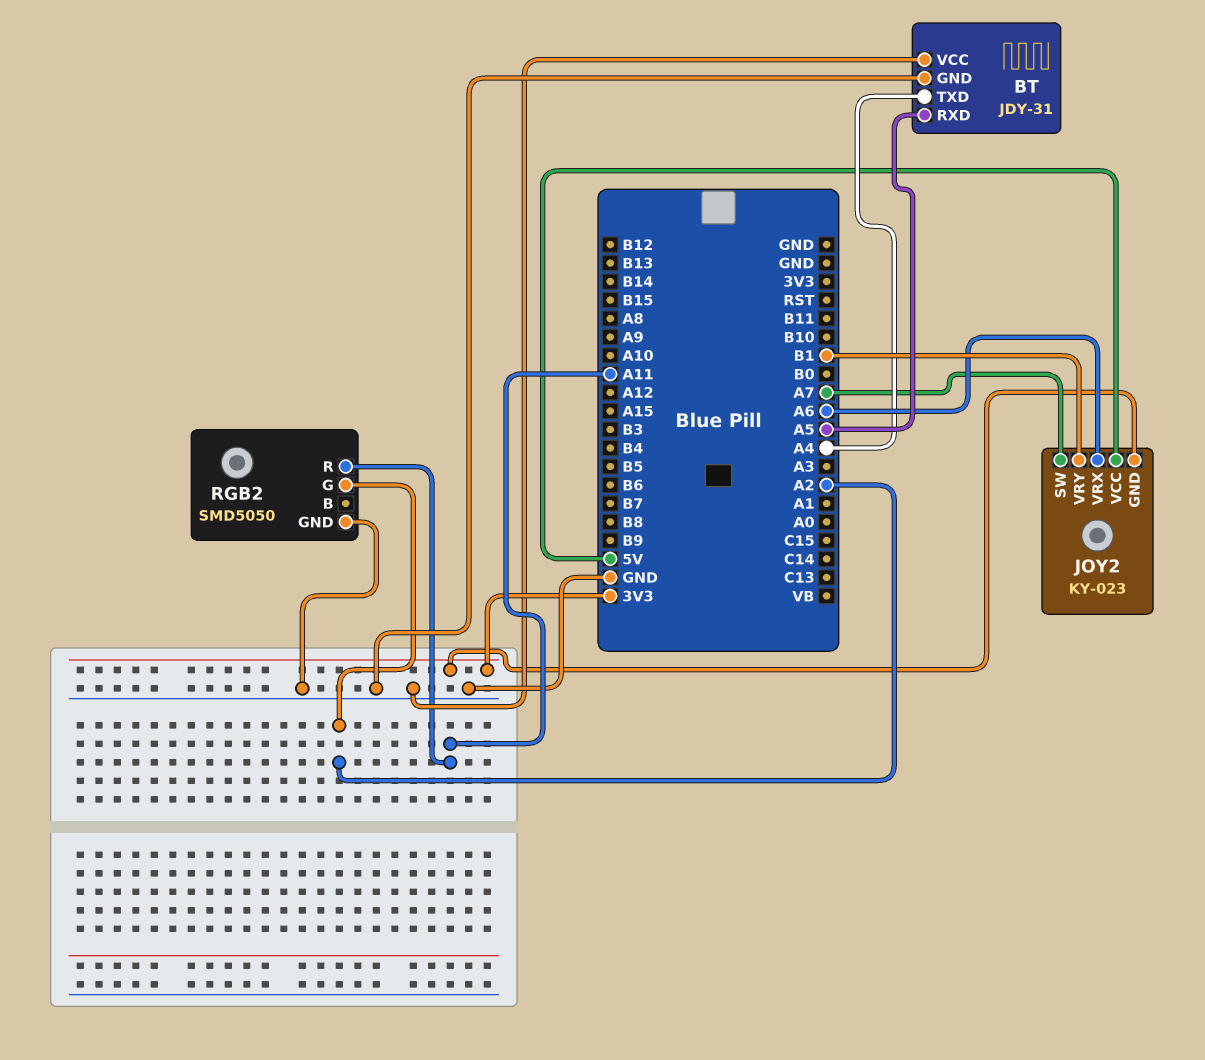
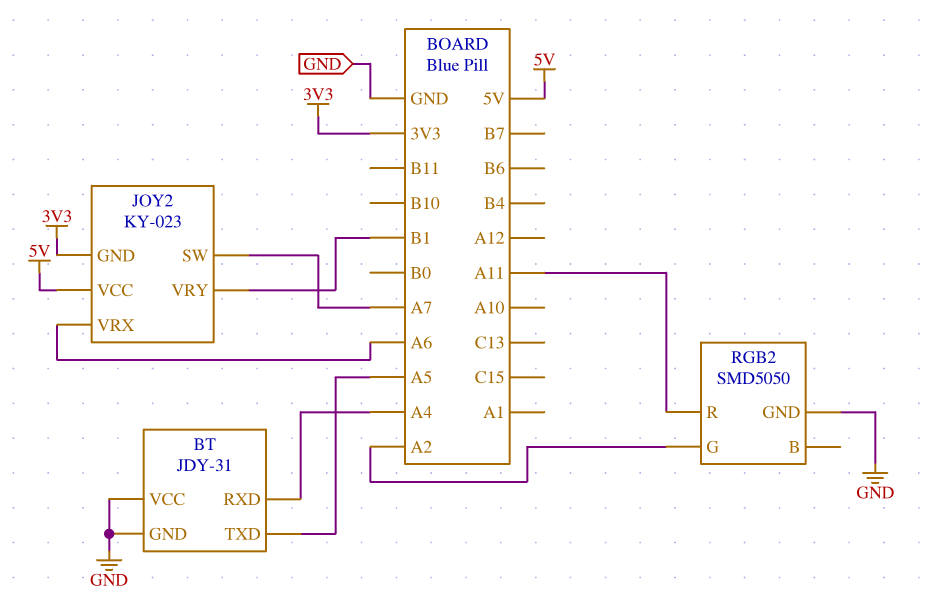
BT pin RXD: A5 -> A4
BT pin TXD: A4 -> A5

